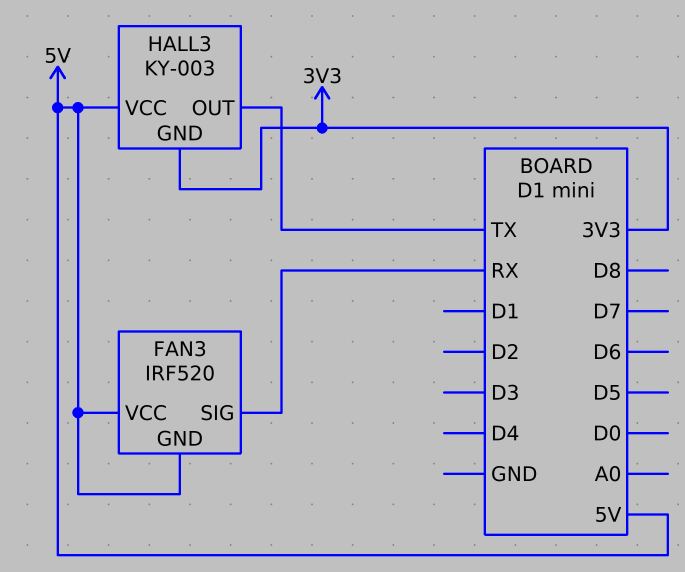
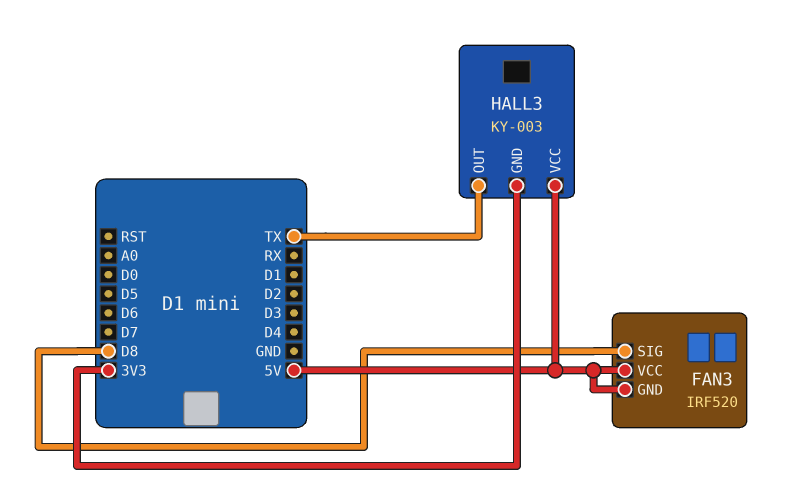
FAN3 pin SIG: RX -> D8

